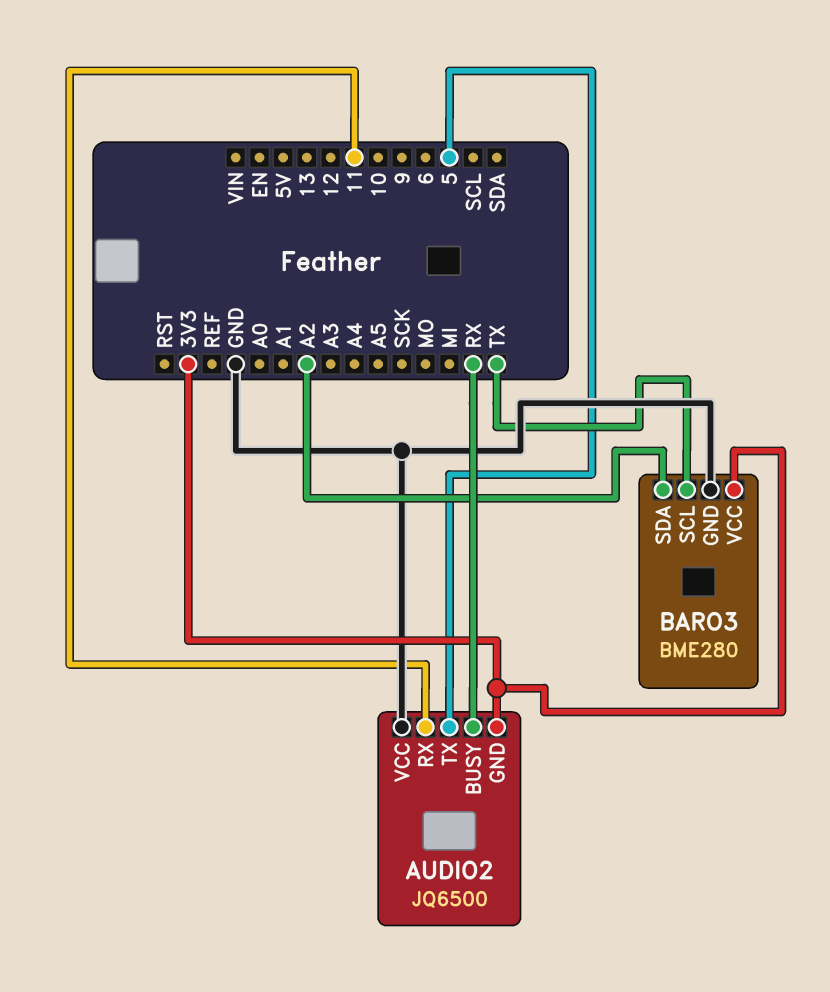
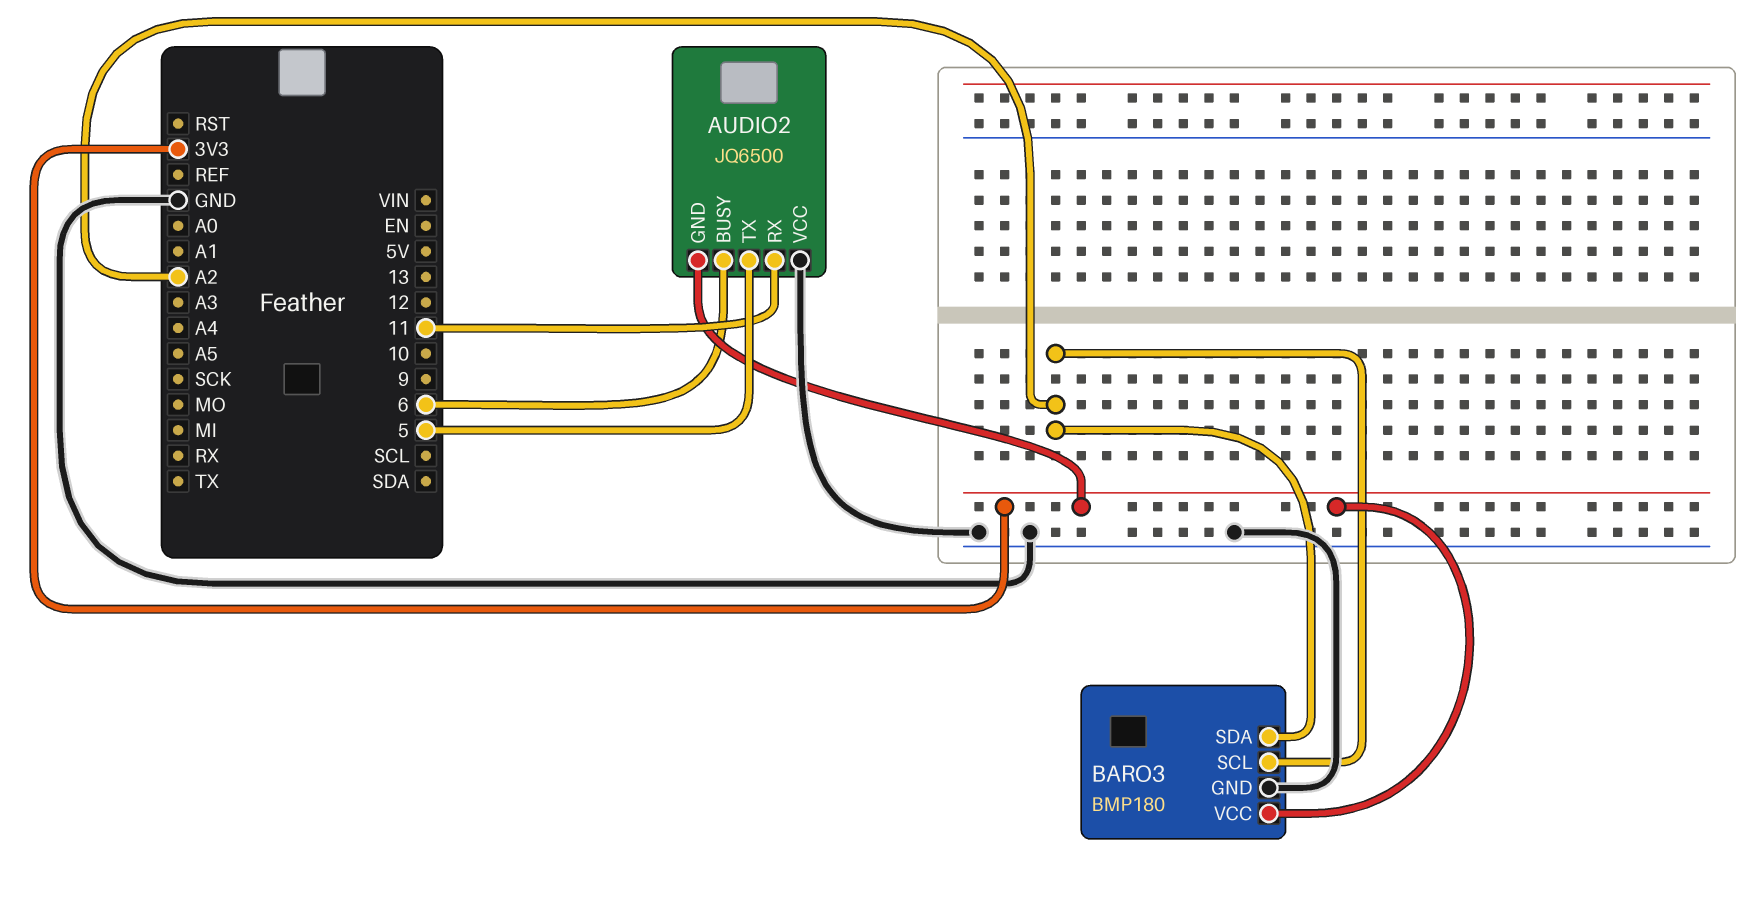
AUDIO2 pin BUSY: RX -> 6
BARO3: BME280 -> BMP180
BARO3 pin SCL: TX -> A2

